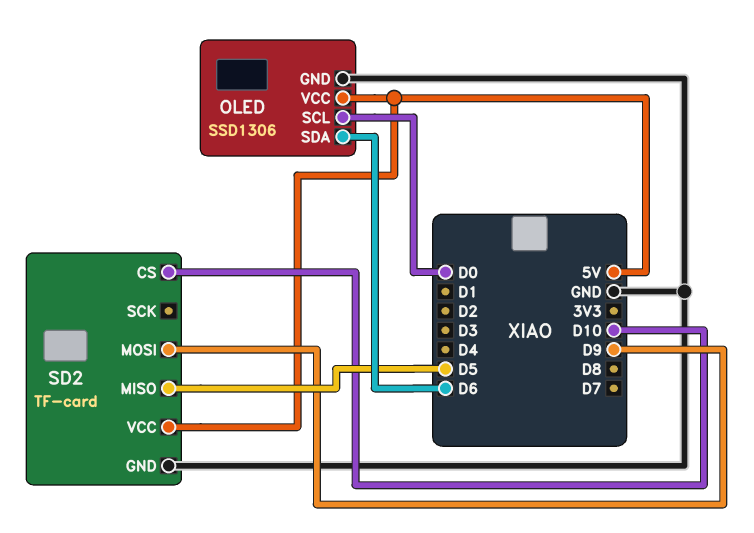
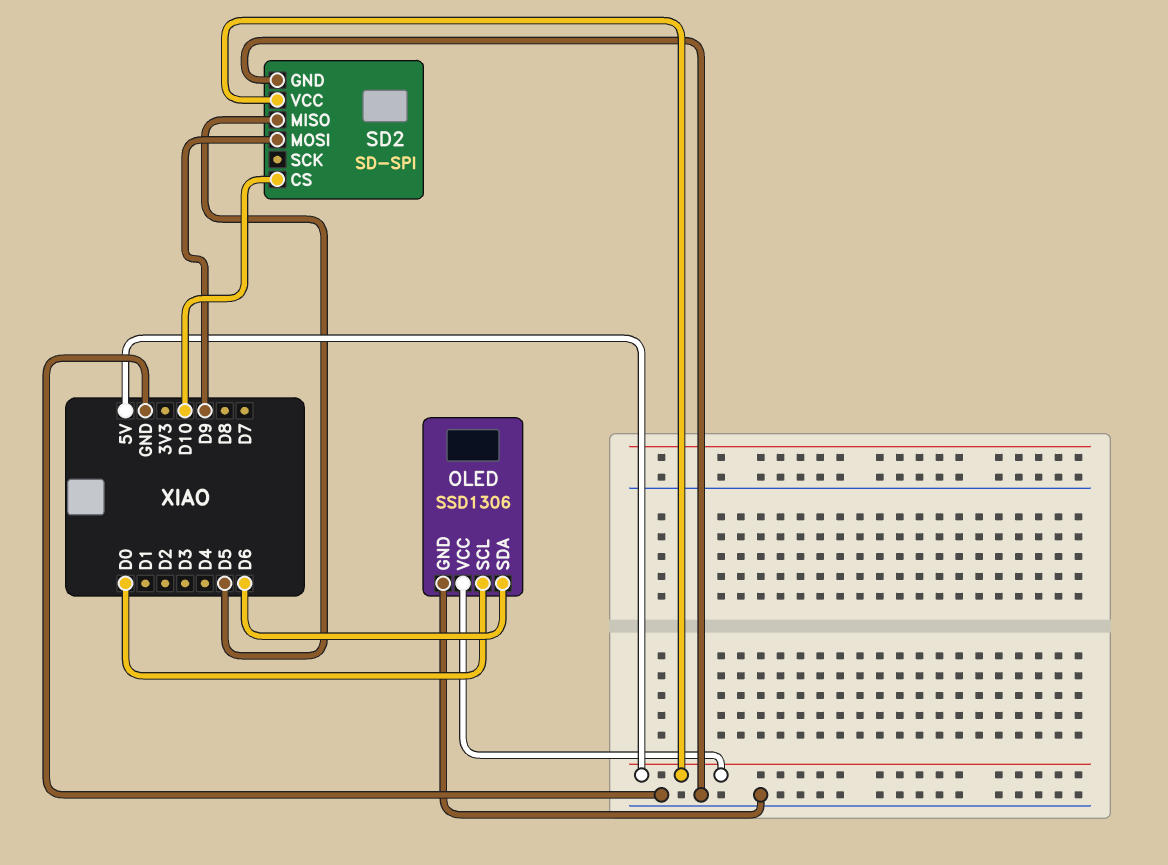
SD2: TF-card -> SD-SPI

